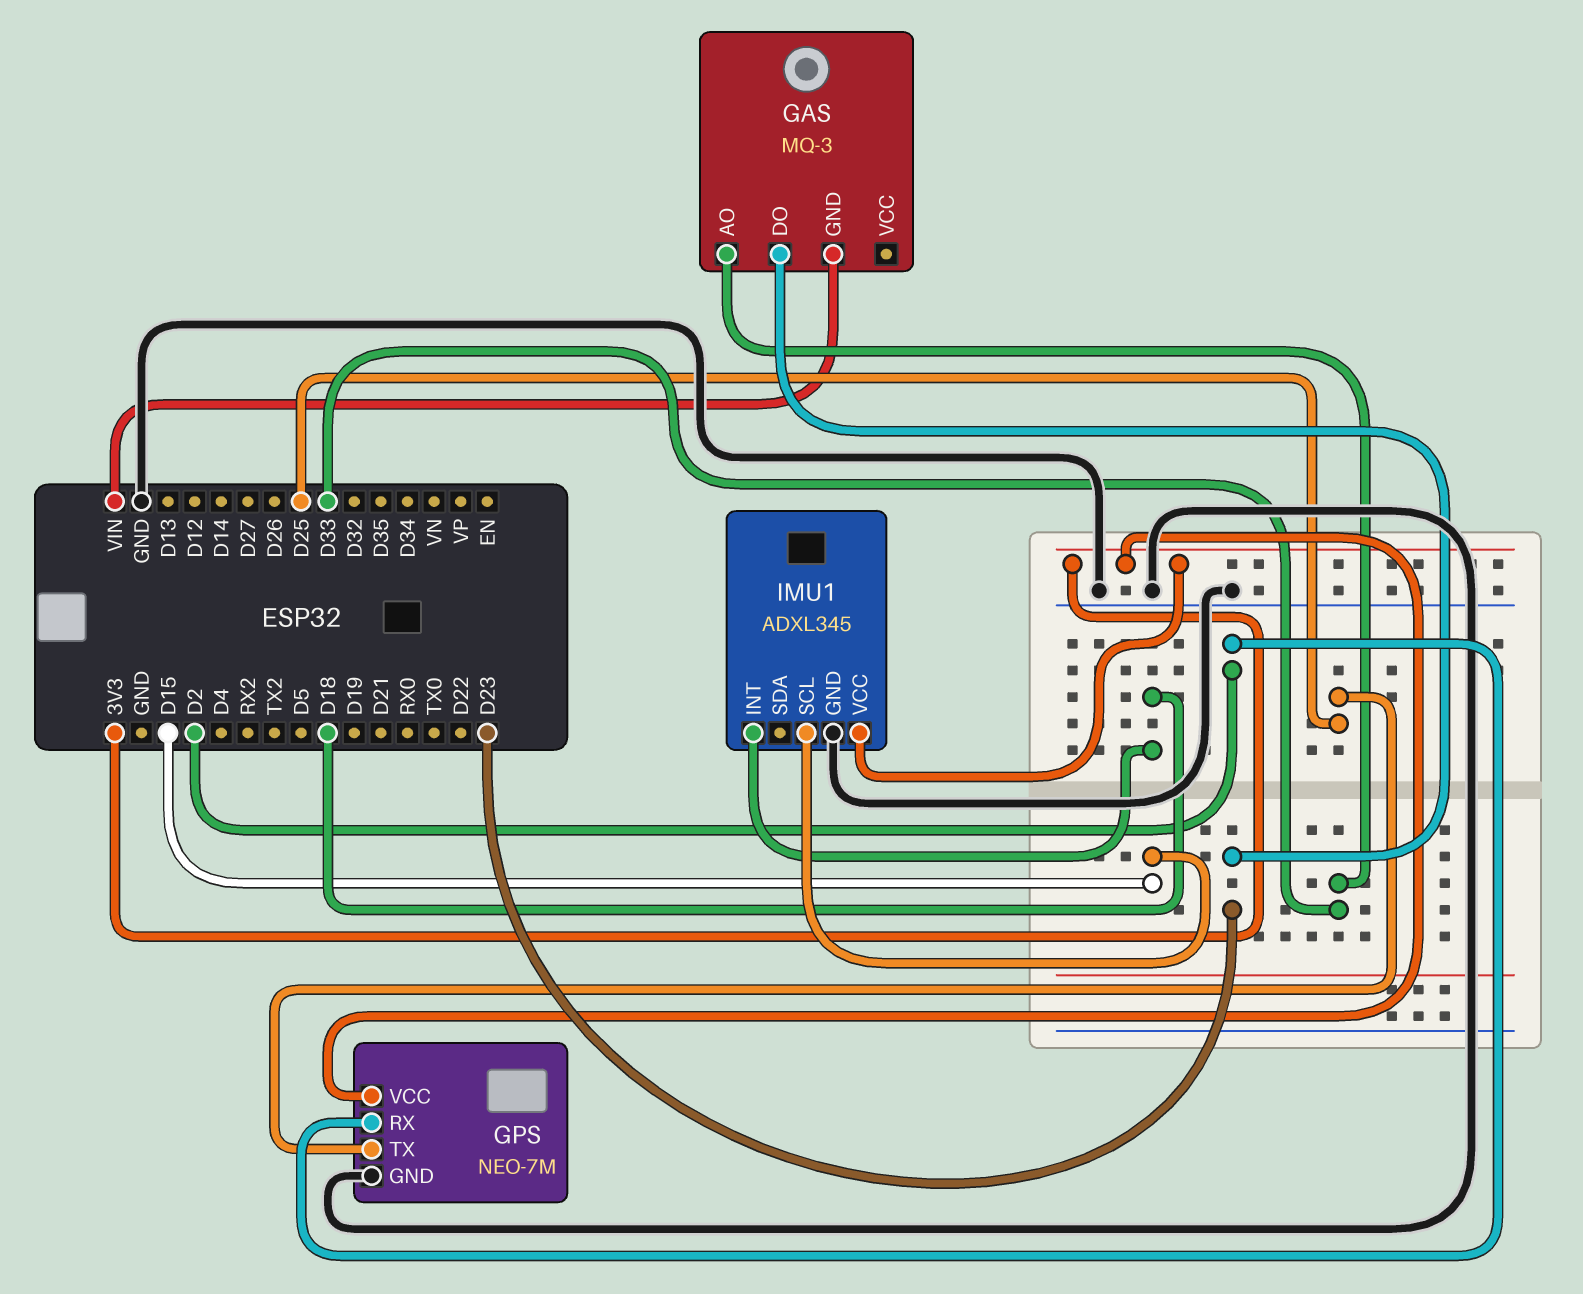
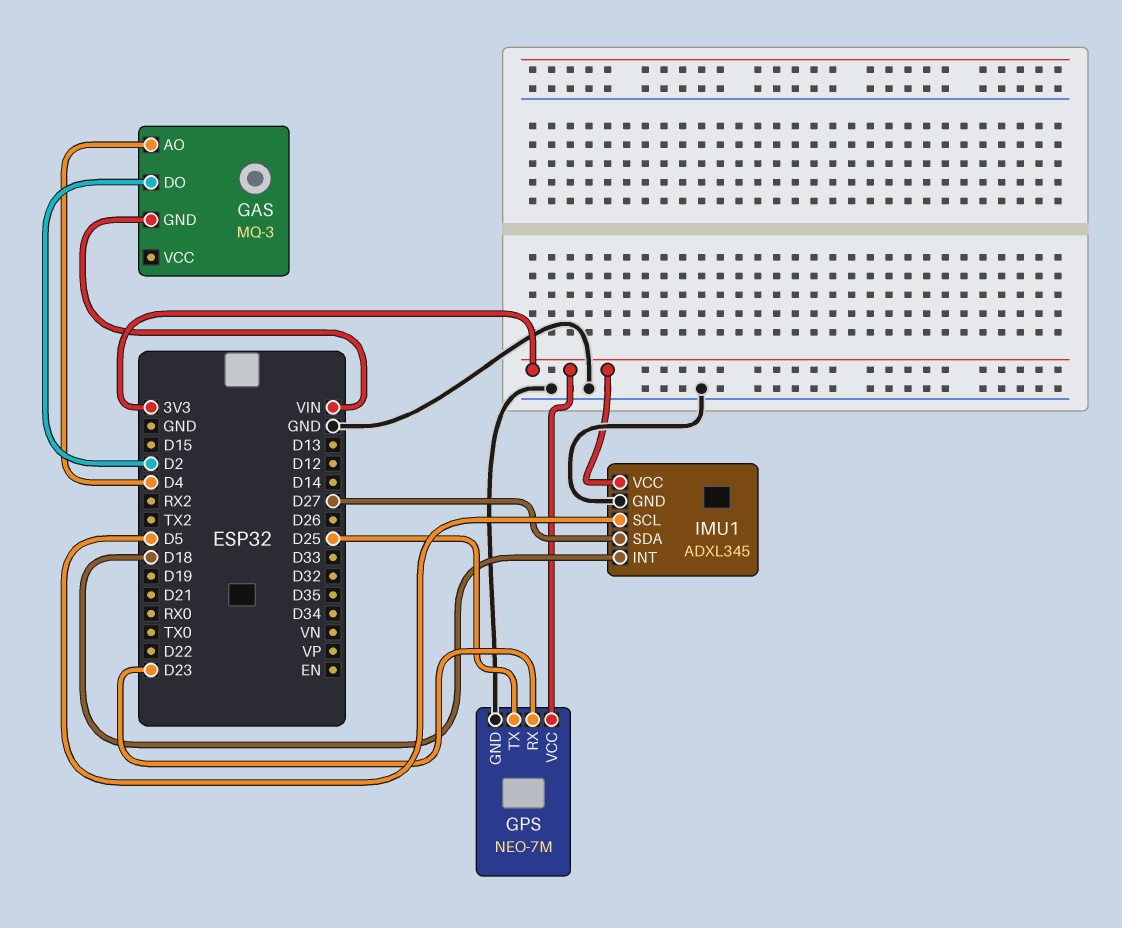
GAS pin AO: D33 -> D4
GAS pin DO: D23 -> D2
GPS pin RX: D2 -> D23
IMU1 pin SCL: D15 -> D5
IMU1 pin SDA: none -> D27

